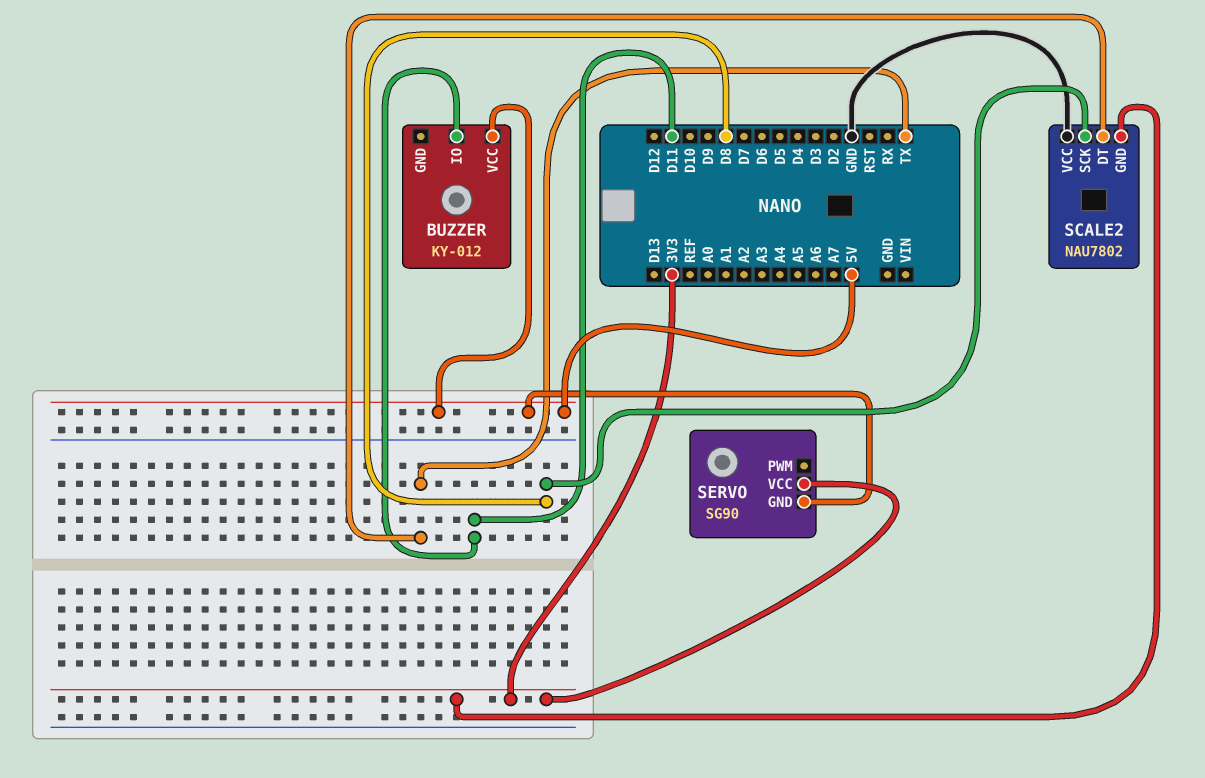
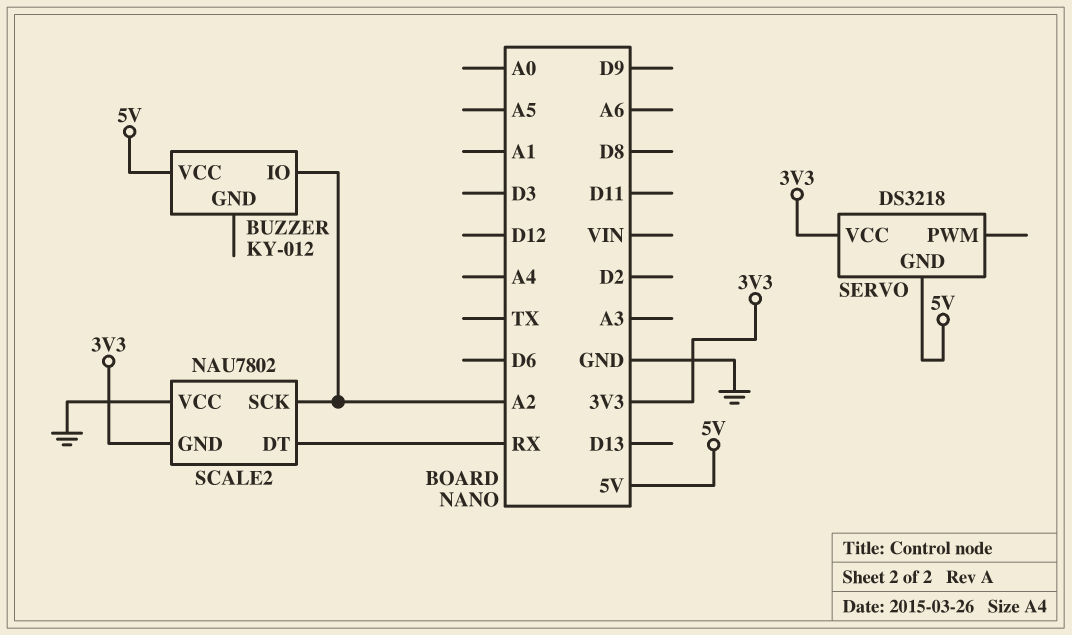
BUZZER pin IO: D11 -> A2
SCALE2 pin DT: TX -> RX
SCALE2 pin SCK: D8 -> A2
SERVO: SG90 -> DS3218

